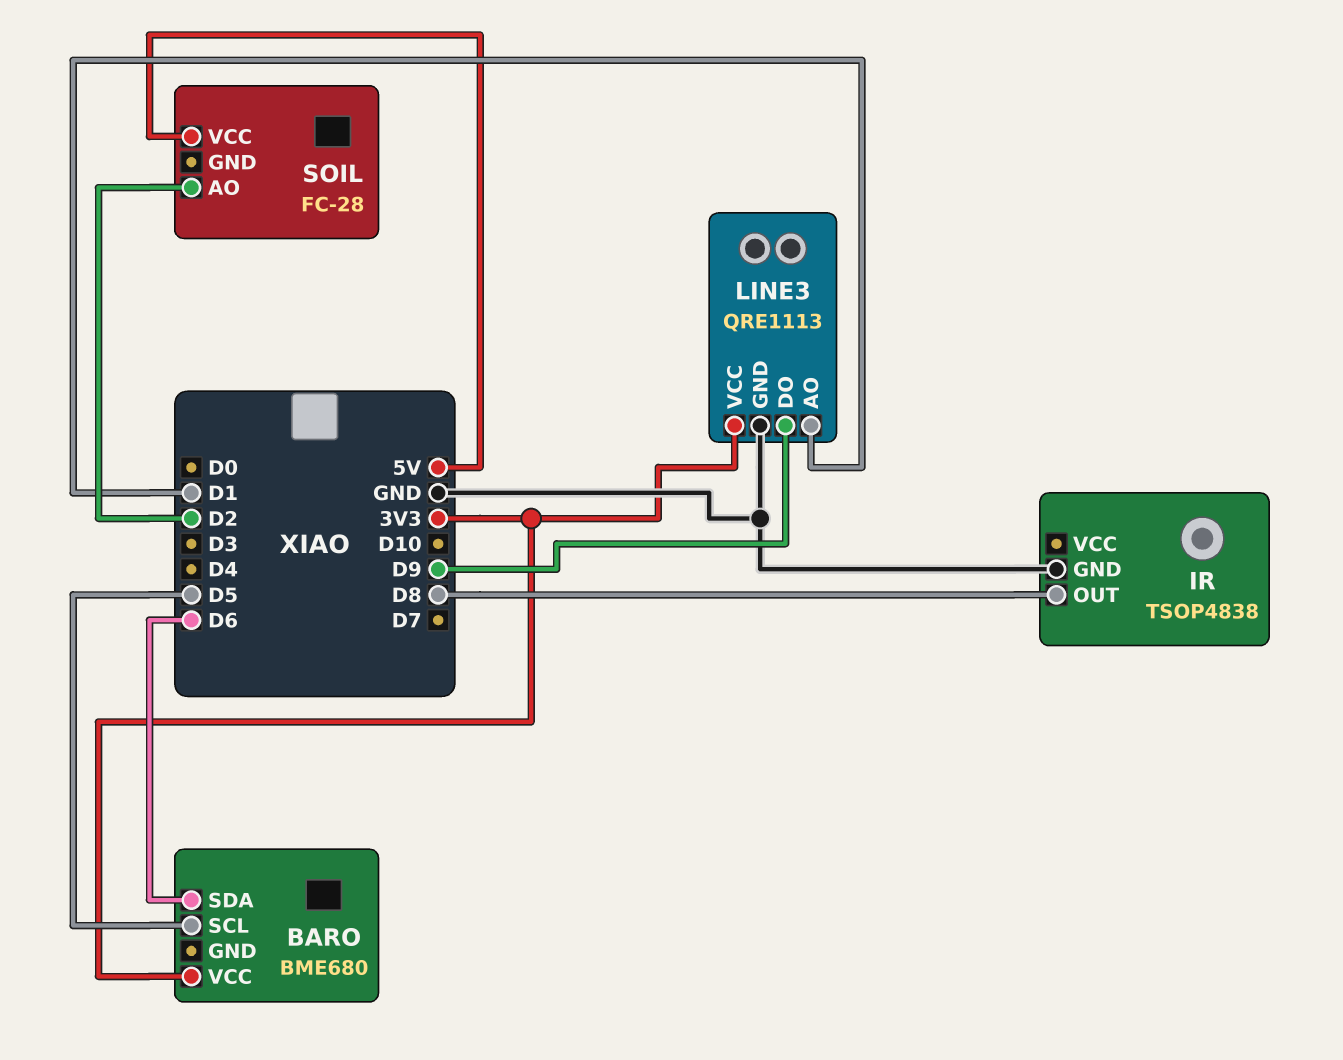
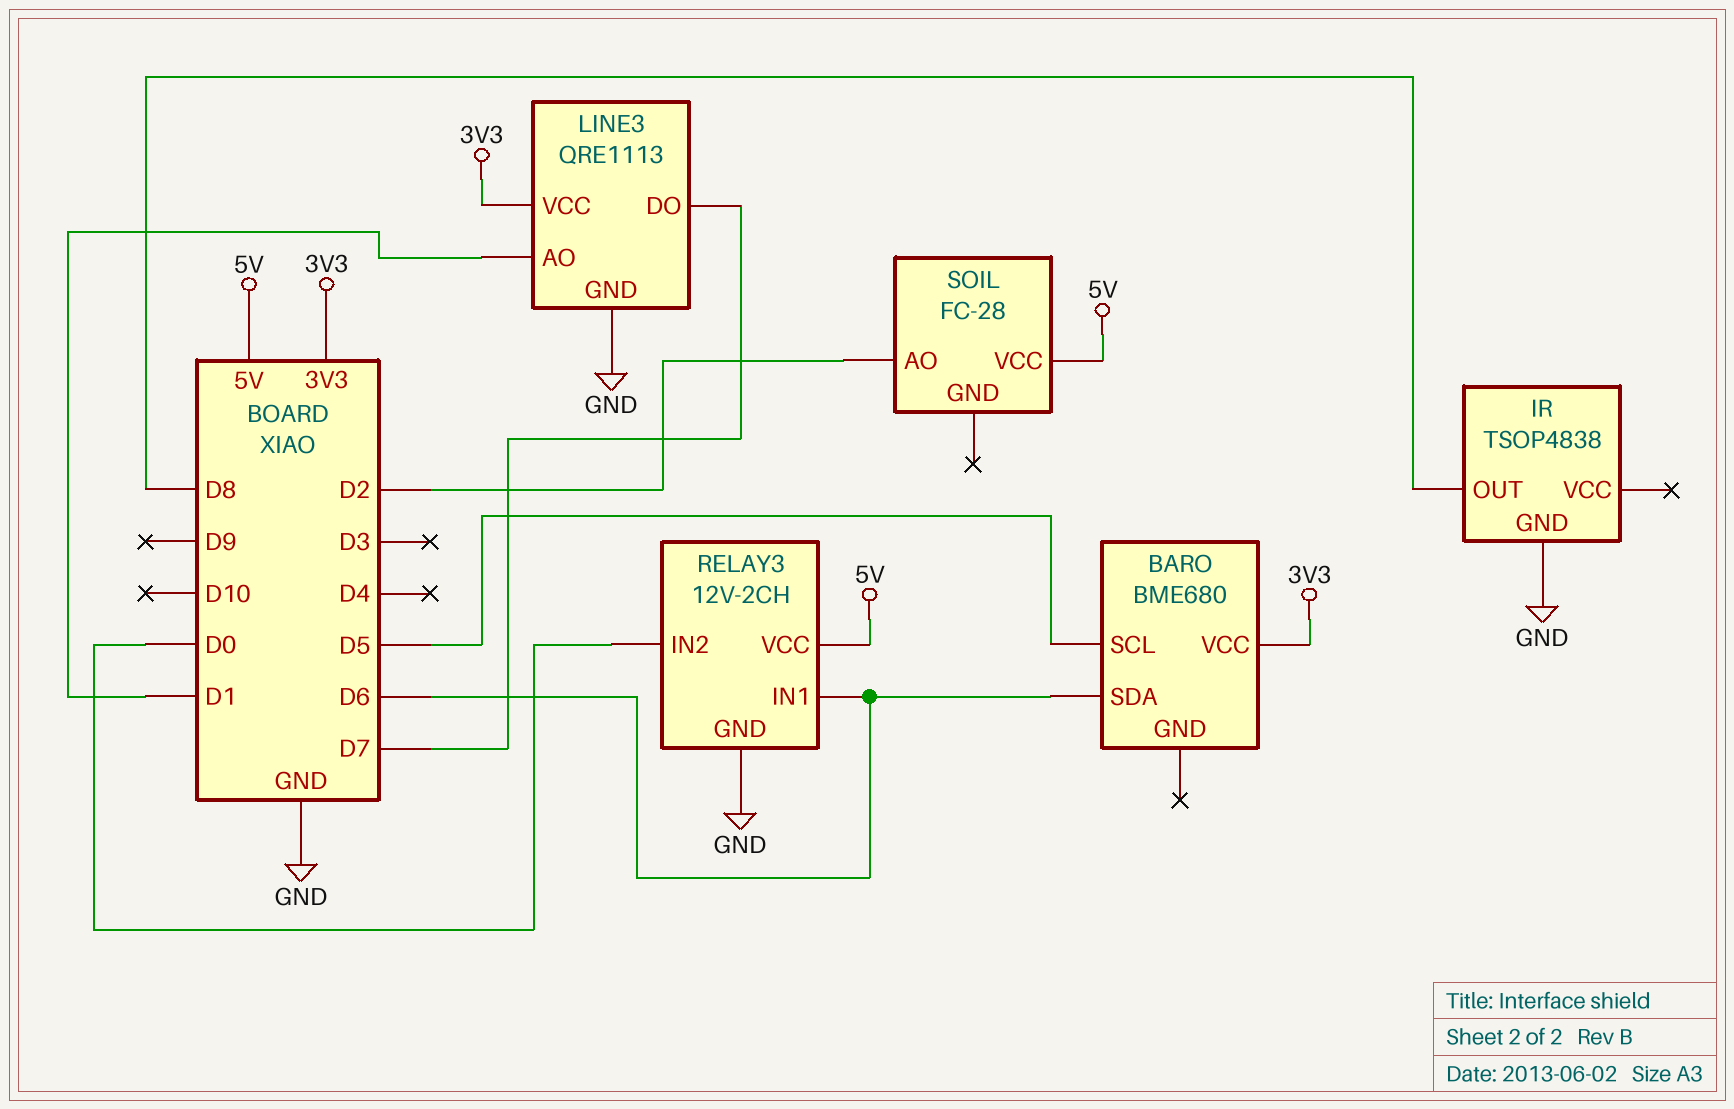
LINE3 pin DO: D9 -> D7
RELAY3: none -> 12V-2CH
RELAY3 pin GND: none -> GND
RELAY3 pin IN1: none -> D6
RELAY3 pin IN2: none -> D0
RELAY3 pin VCC: none -> 5V

